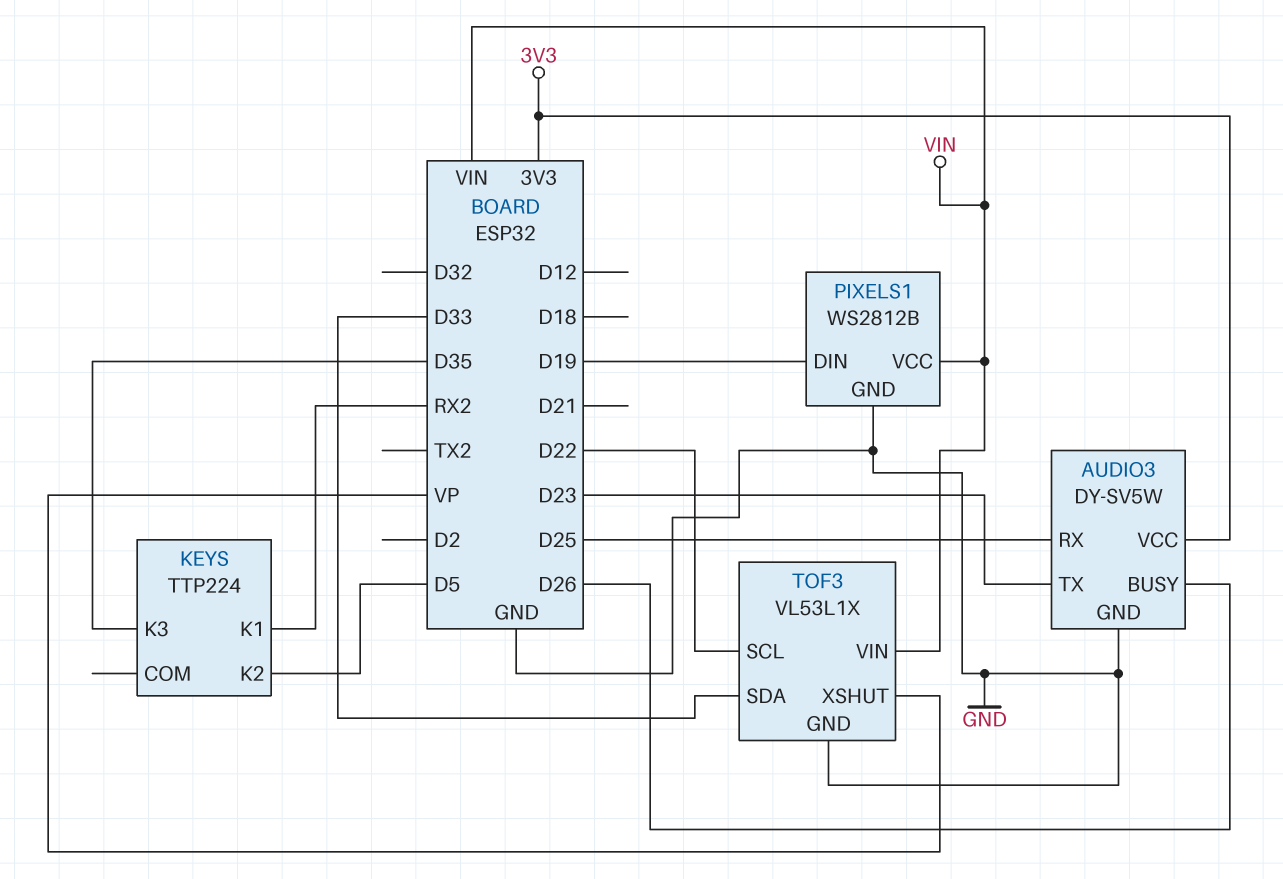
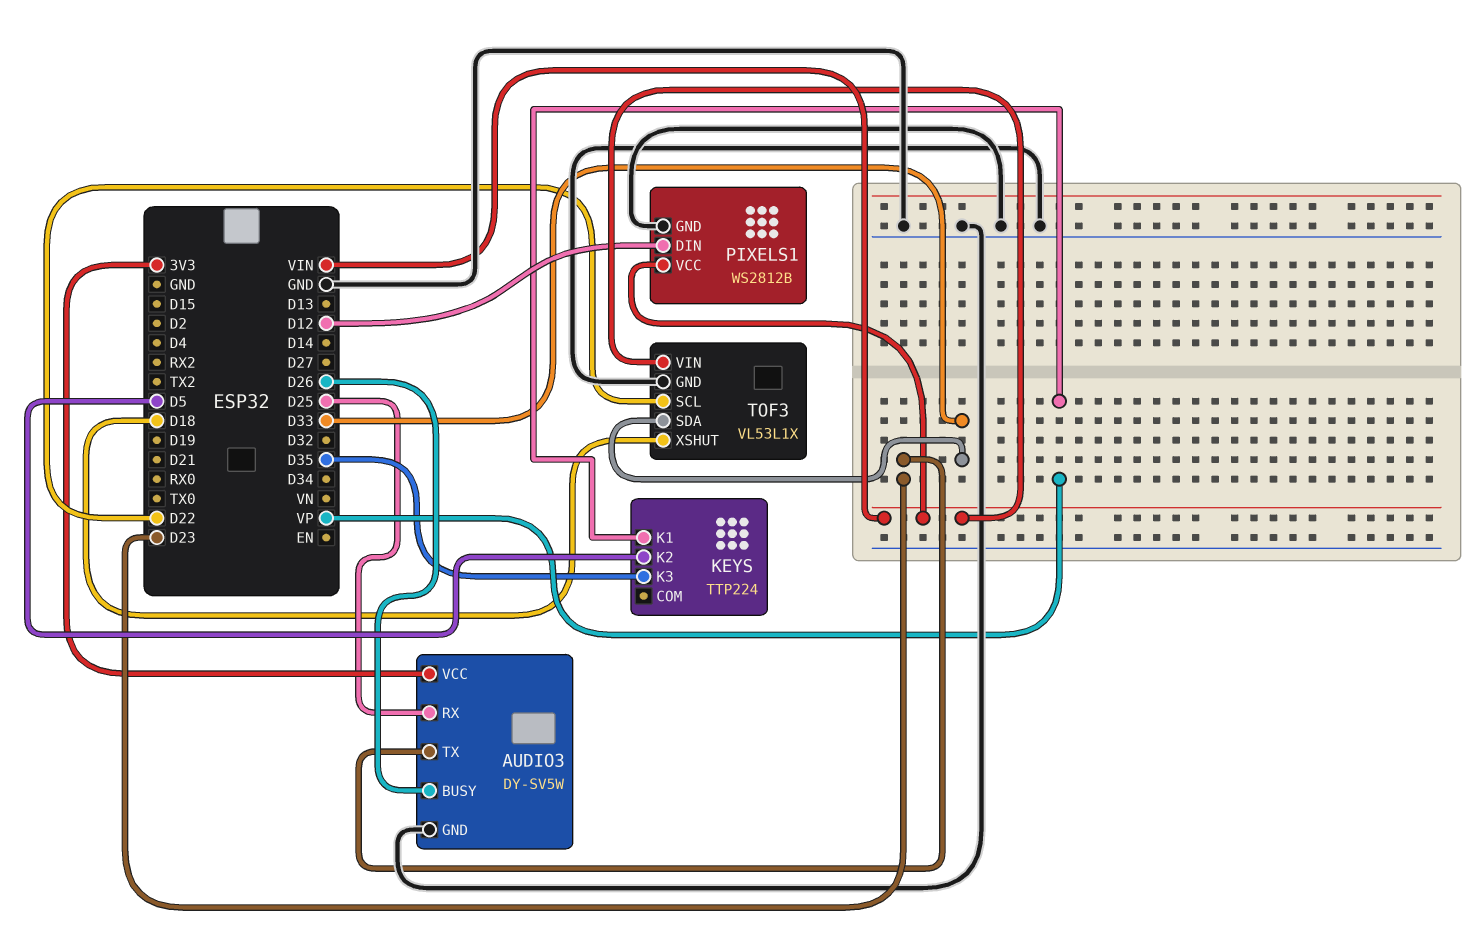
KEYS pin K1: RX2 -> VP
PIXELS1 pin DIN: D19 -> D12
TOF3 pin XSHUT: VP -> D18

